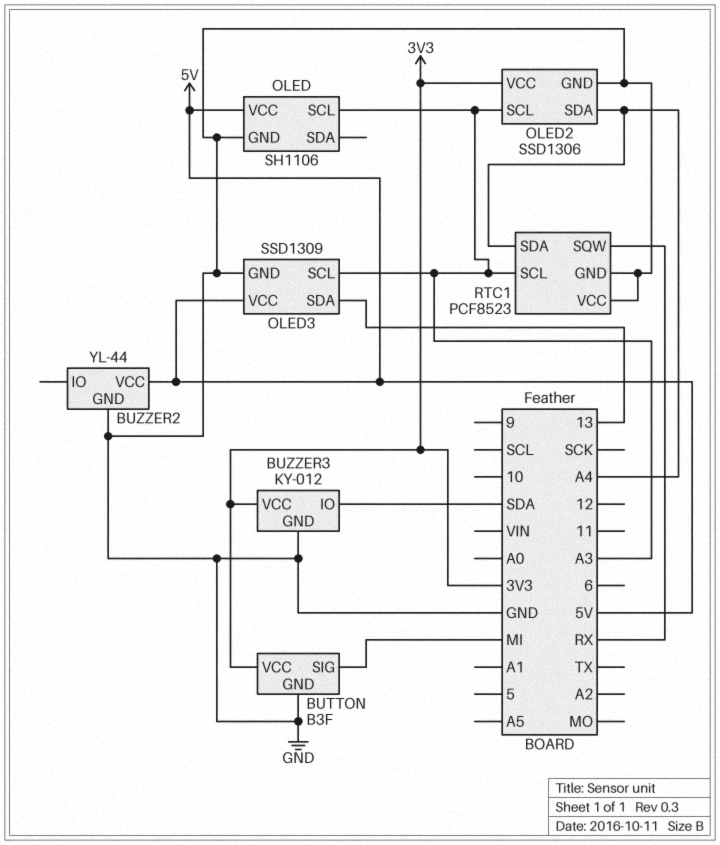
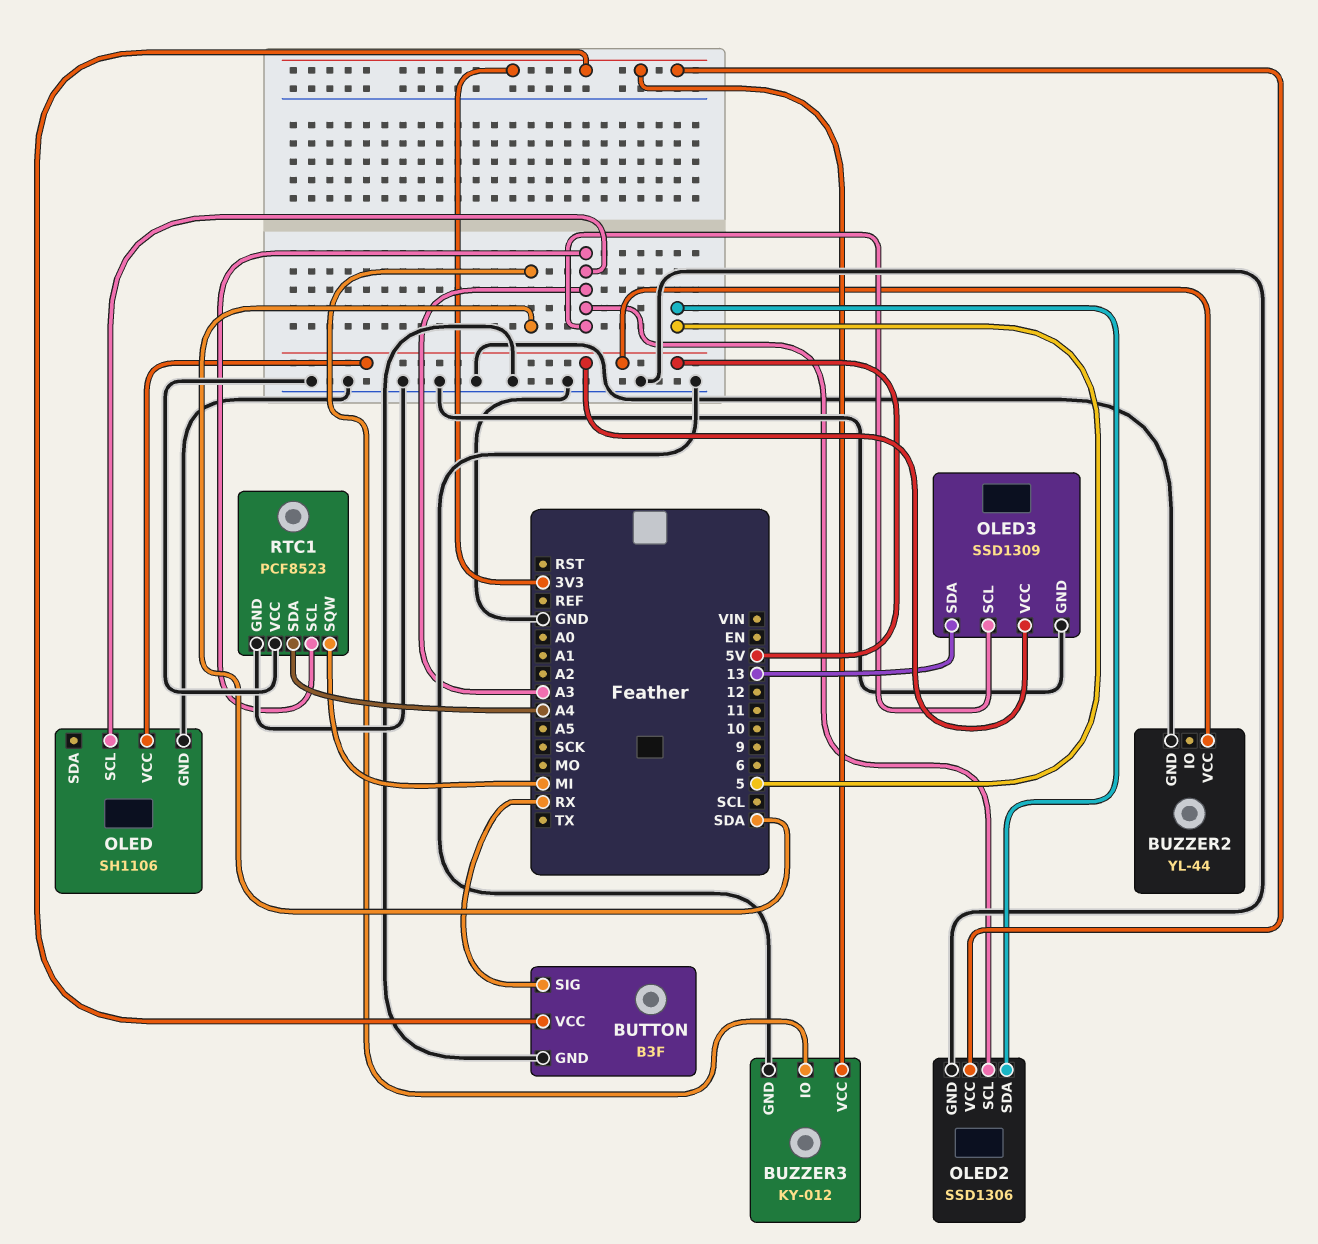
BUTTON pin SIG: MI -> RX
OLED2 pin SDA: A4 -> 5
RTC1 pin SQW: RX -> MI

